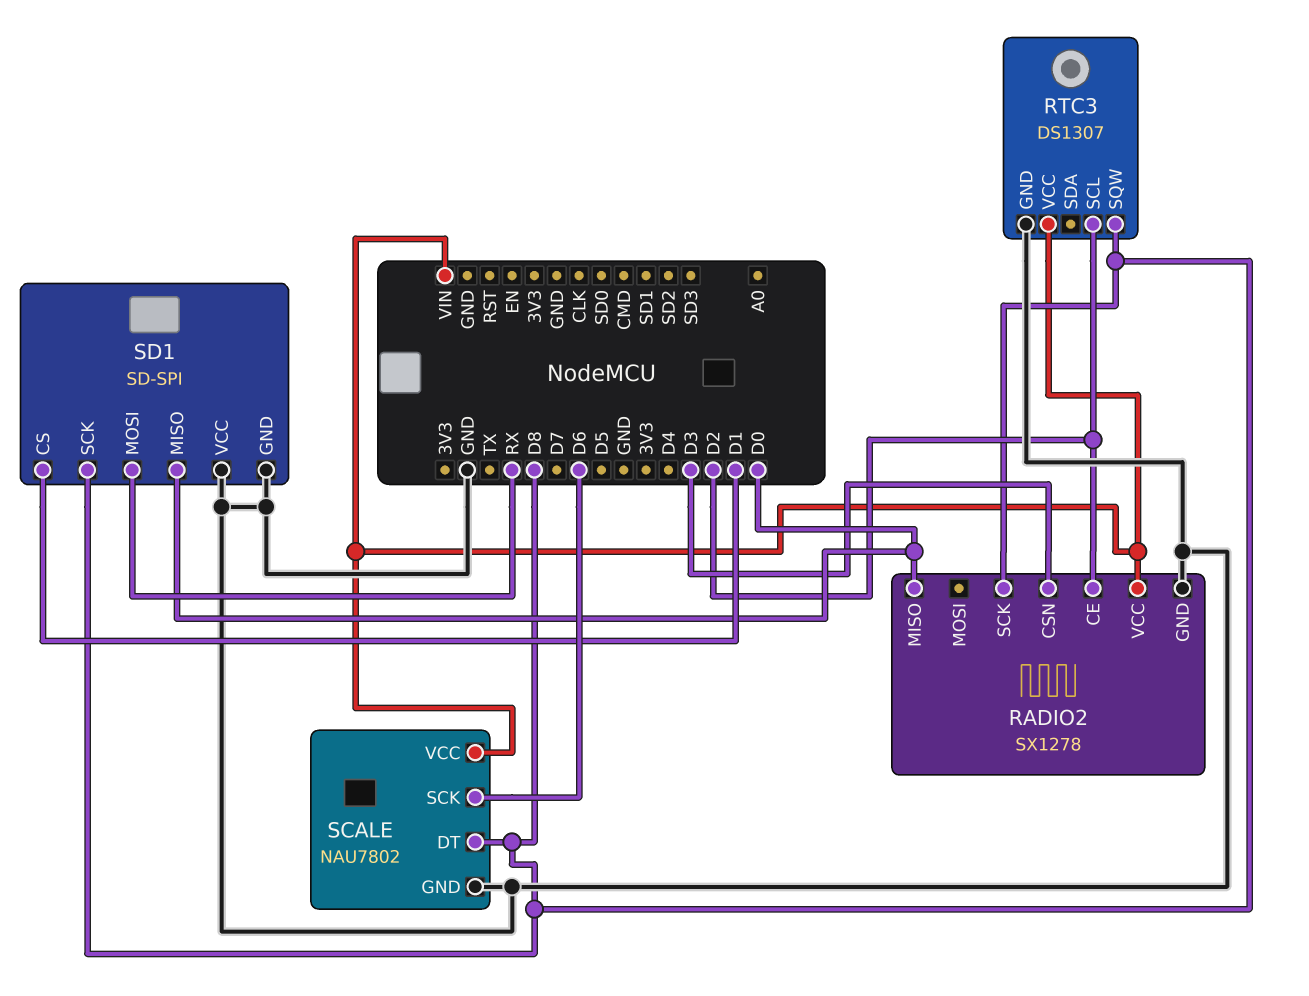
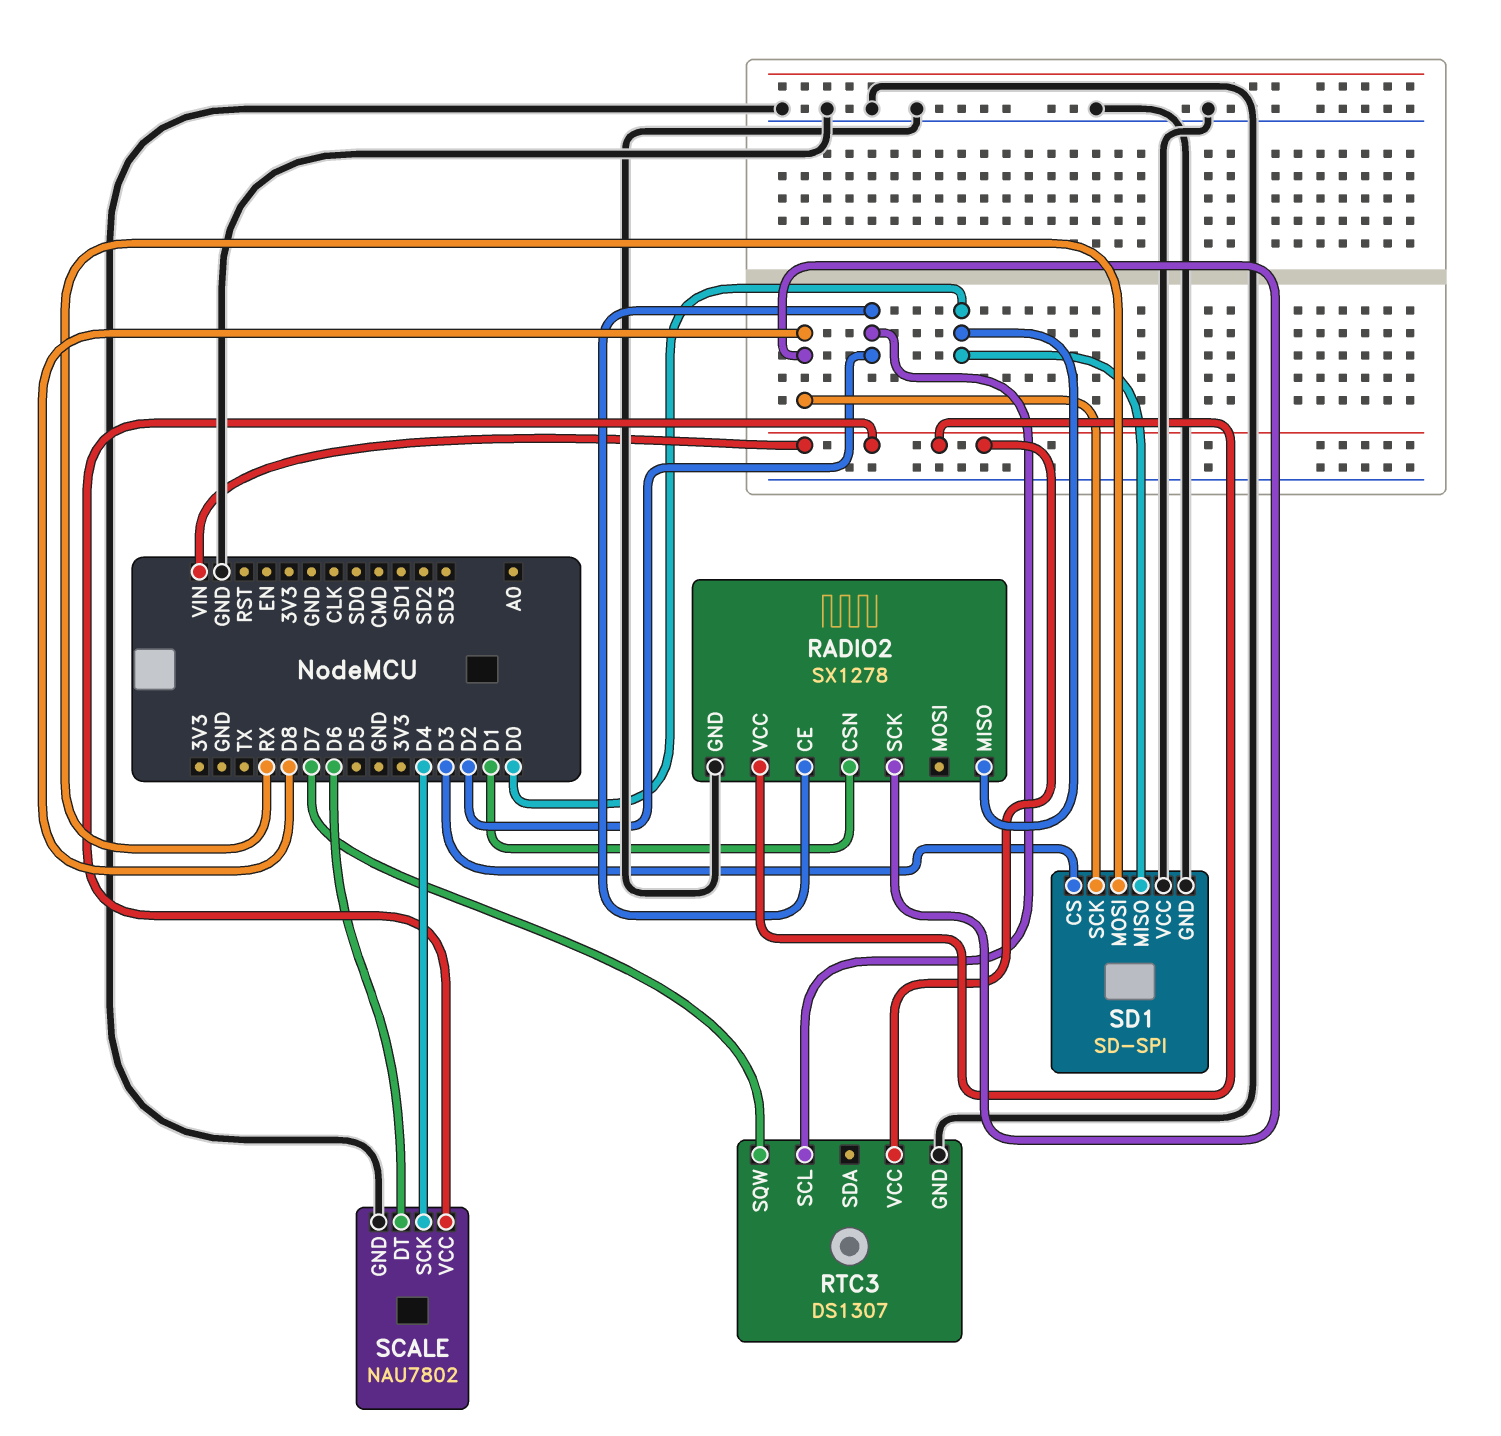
RADIO2 pin CSN: D3 -> D1
RTC3 pin SQW: D8 -> D7
SCALE pin DT: D8 -> D6
SCALE pin SCK: D6 -> D4
SD1 pin CS: D1 -> D3

